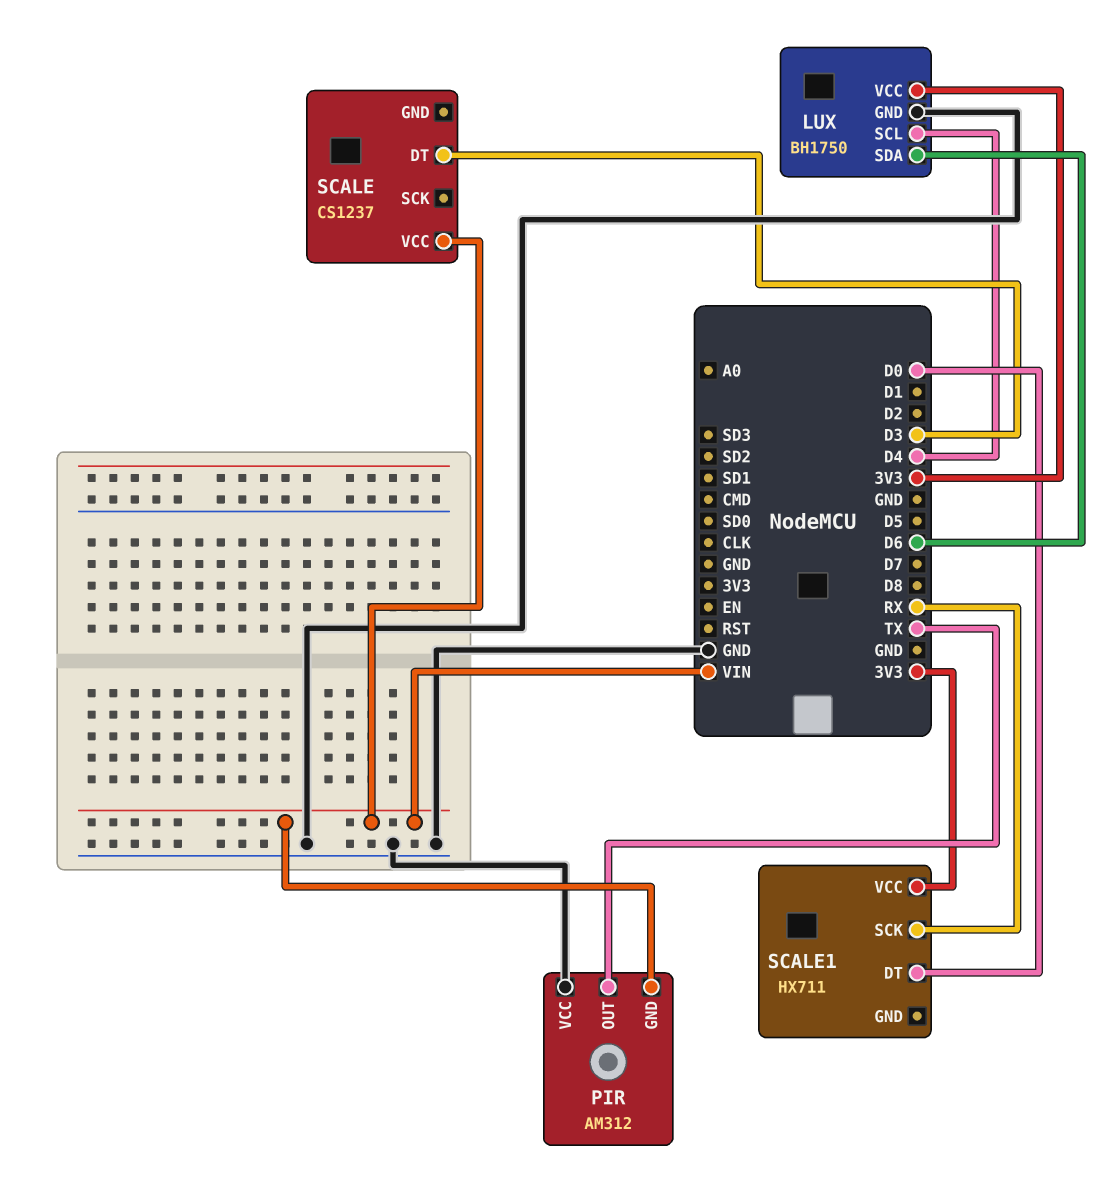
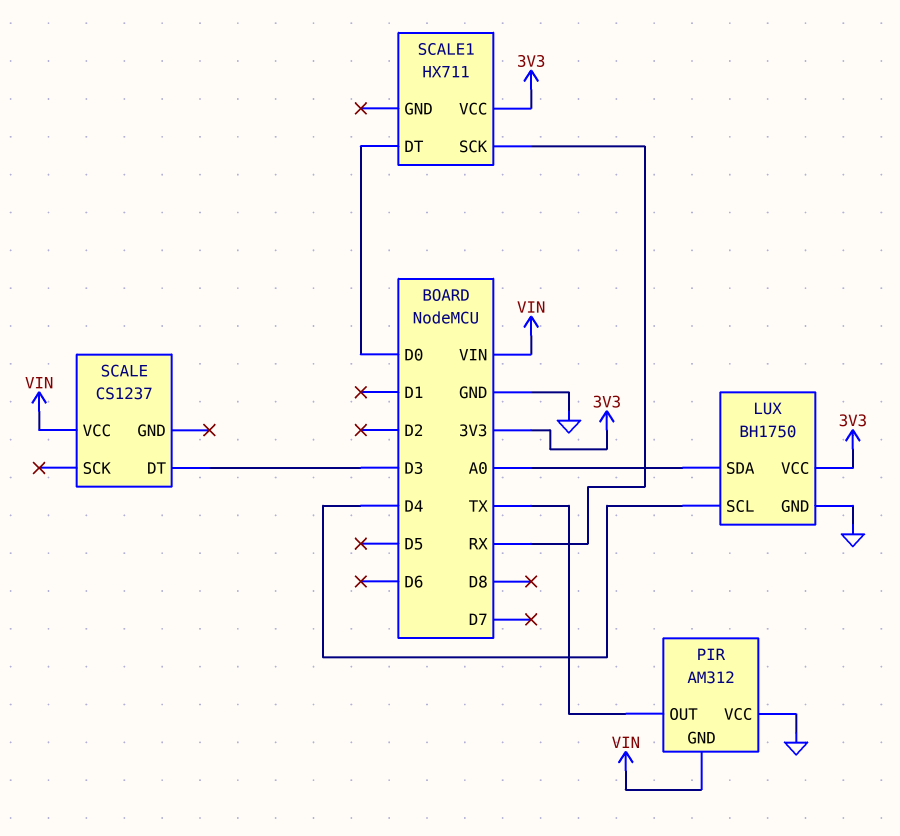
LUX pin SDA: D6 -> A0

